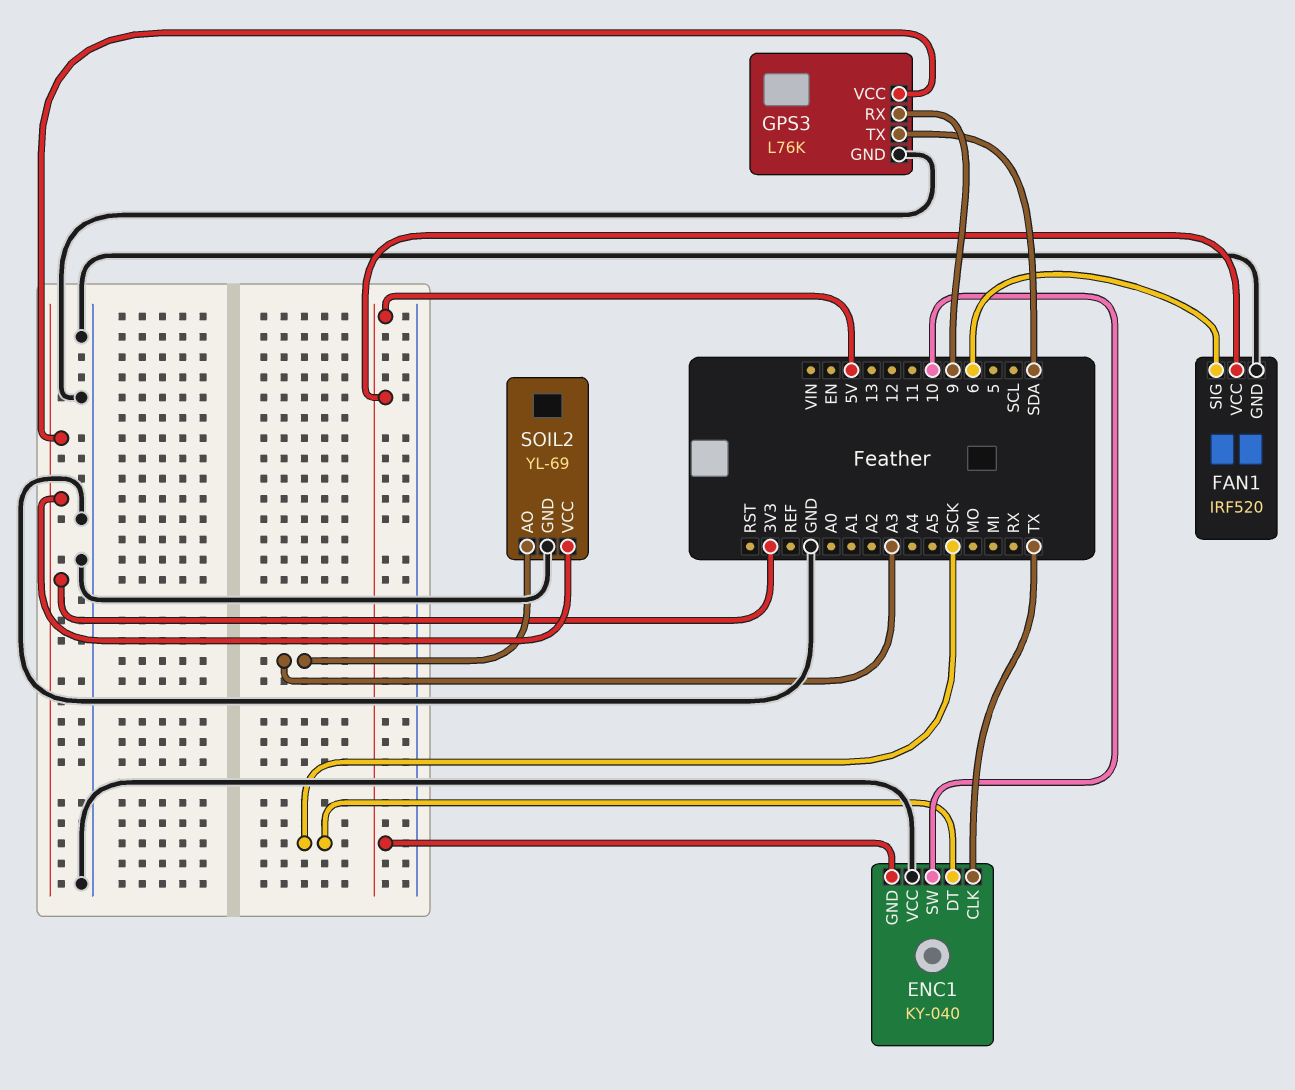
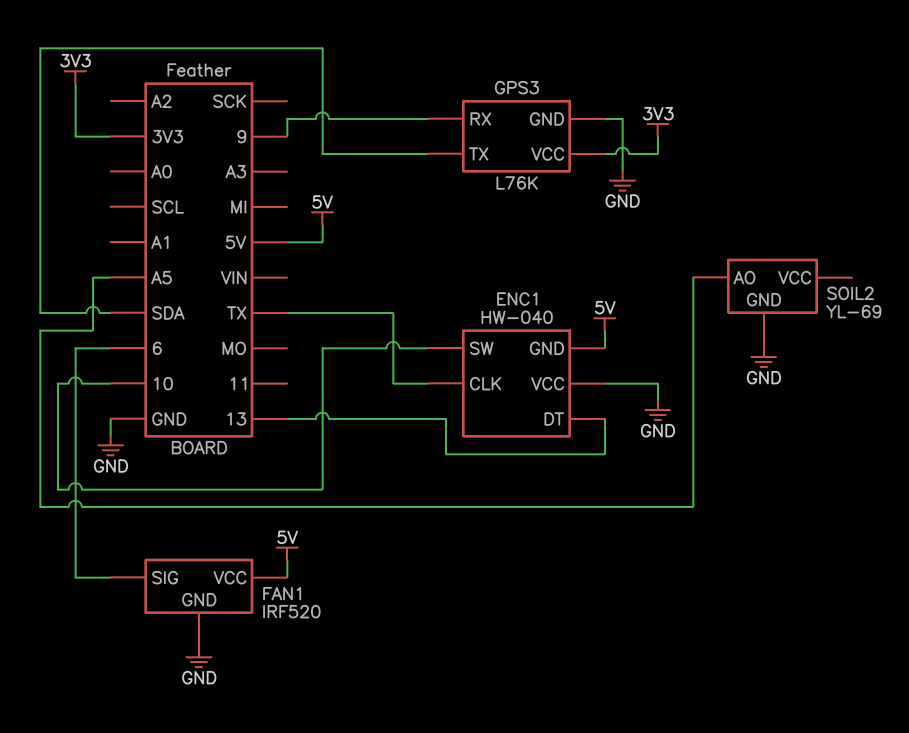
ENC1: KY-040 -> HW-040
ENC1 pin DT: SCK -> 13
SOIL2 pin AO: A3 -> A5
SOIL2 pin VCC: 3V3 -> none

